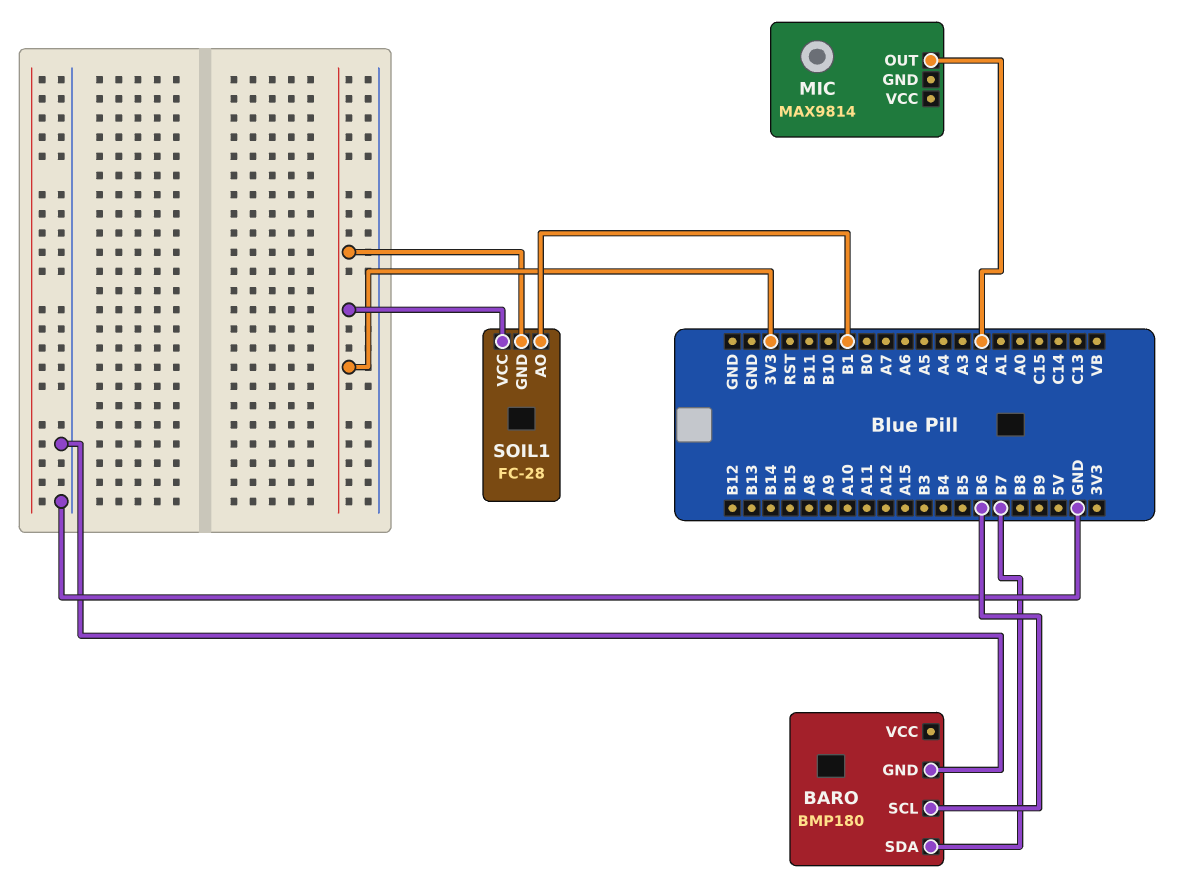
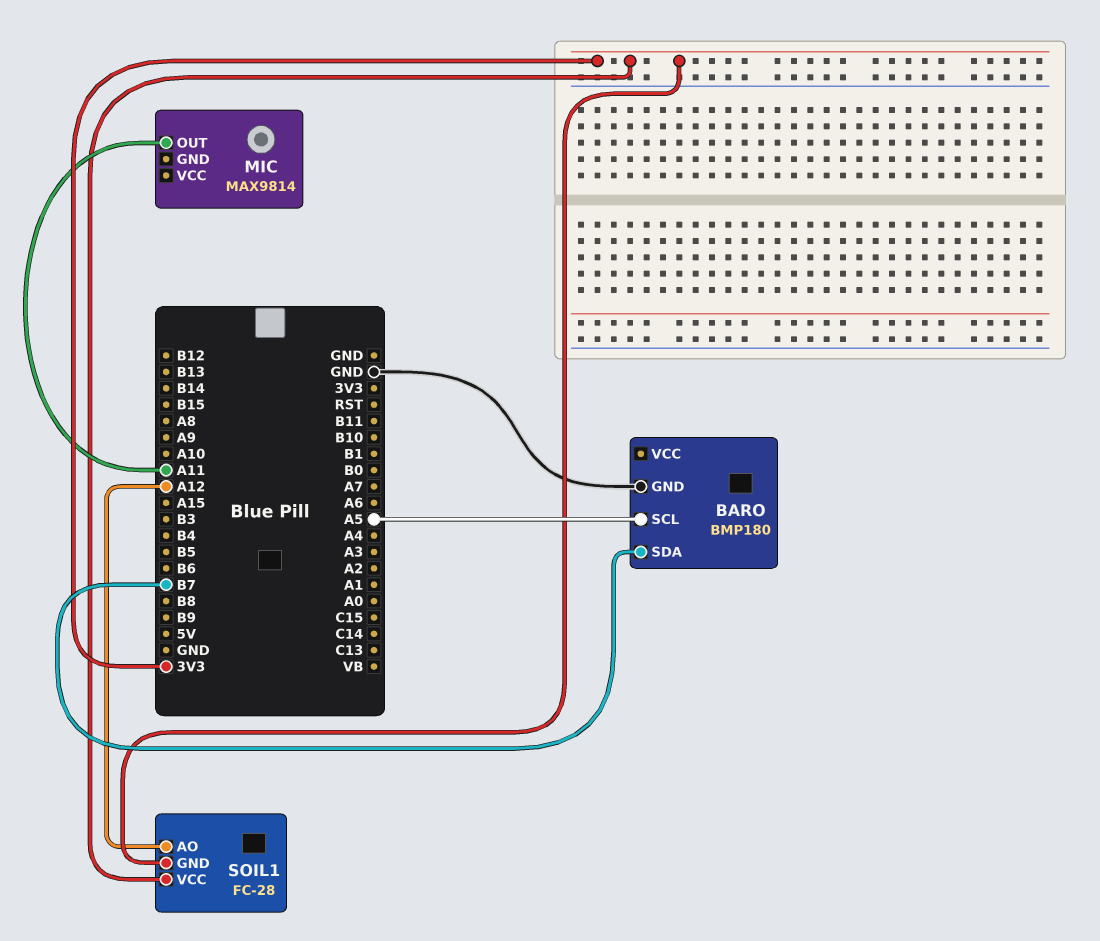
BARO pin SCL: B6 -> A5
MIC pin OUT: A2 -> A11
SOIL1 pin AO: B1 -> A12

